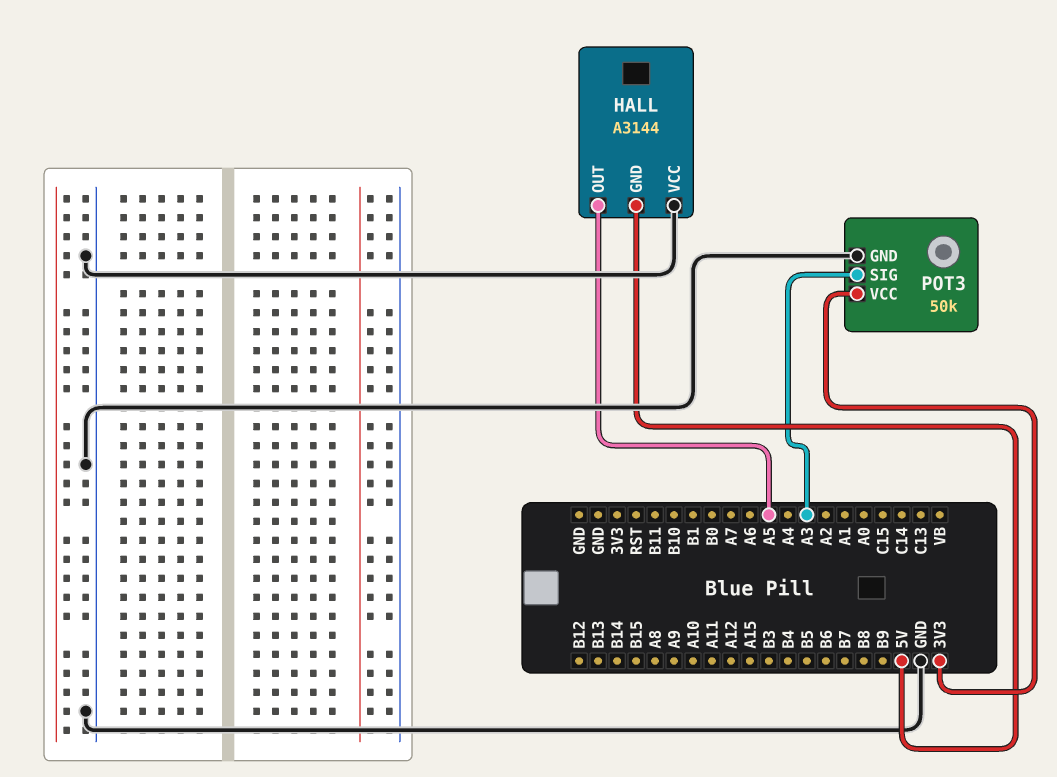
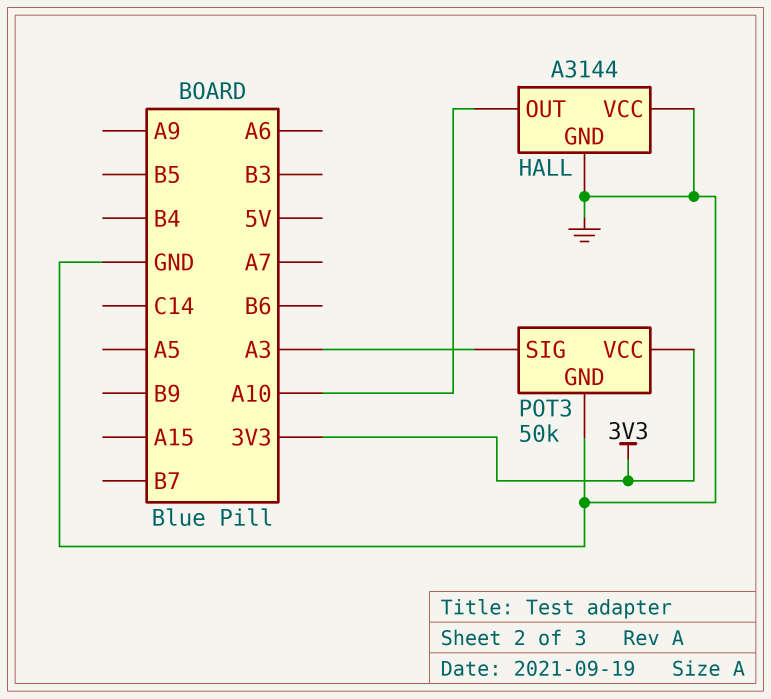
HALL pin GND: 5V -> GND
HALL pin OUT: A5 -> A10

